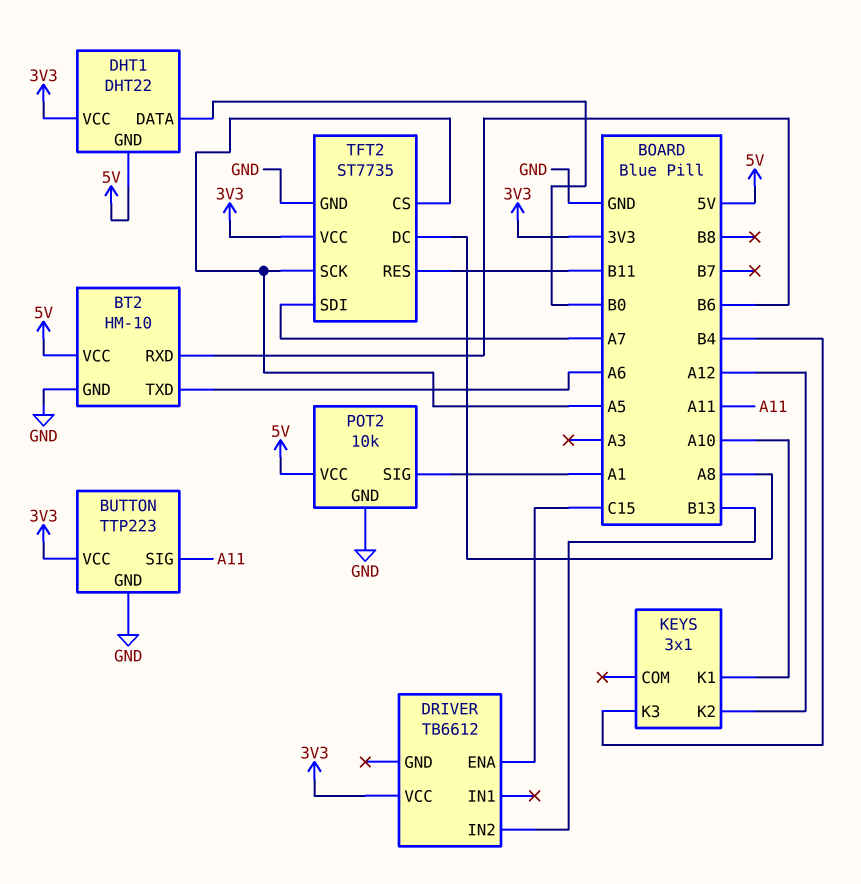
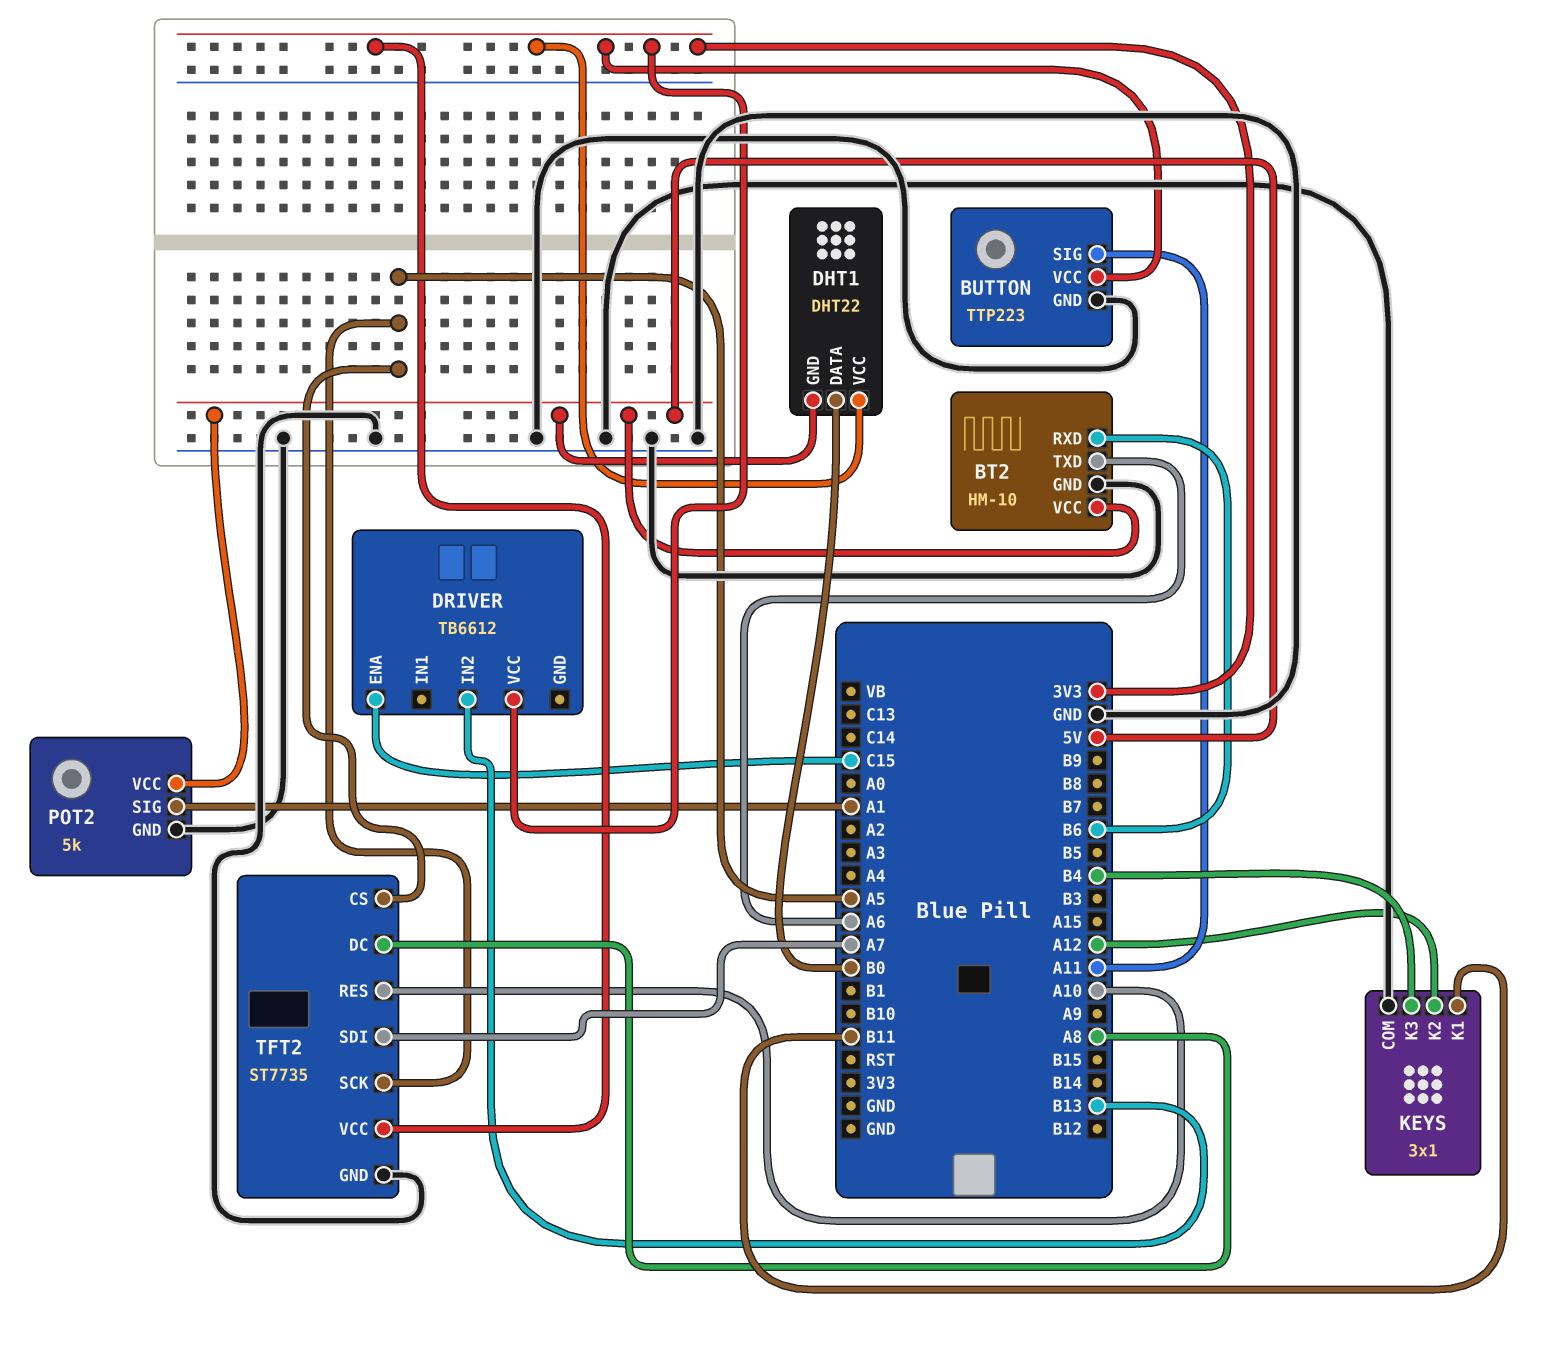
KEYS pin COM: none -> GND
KEYS pin K1: A10 -> B11
POT2: 10k -> 5k
TFT2 pin RES: B11 -> A10

